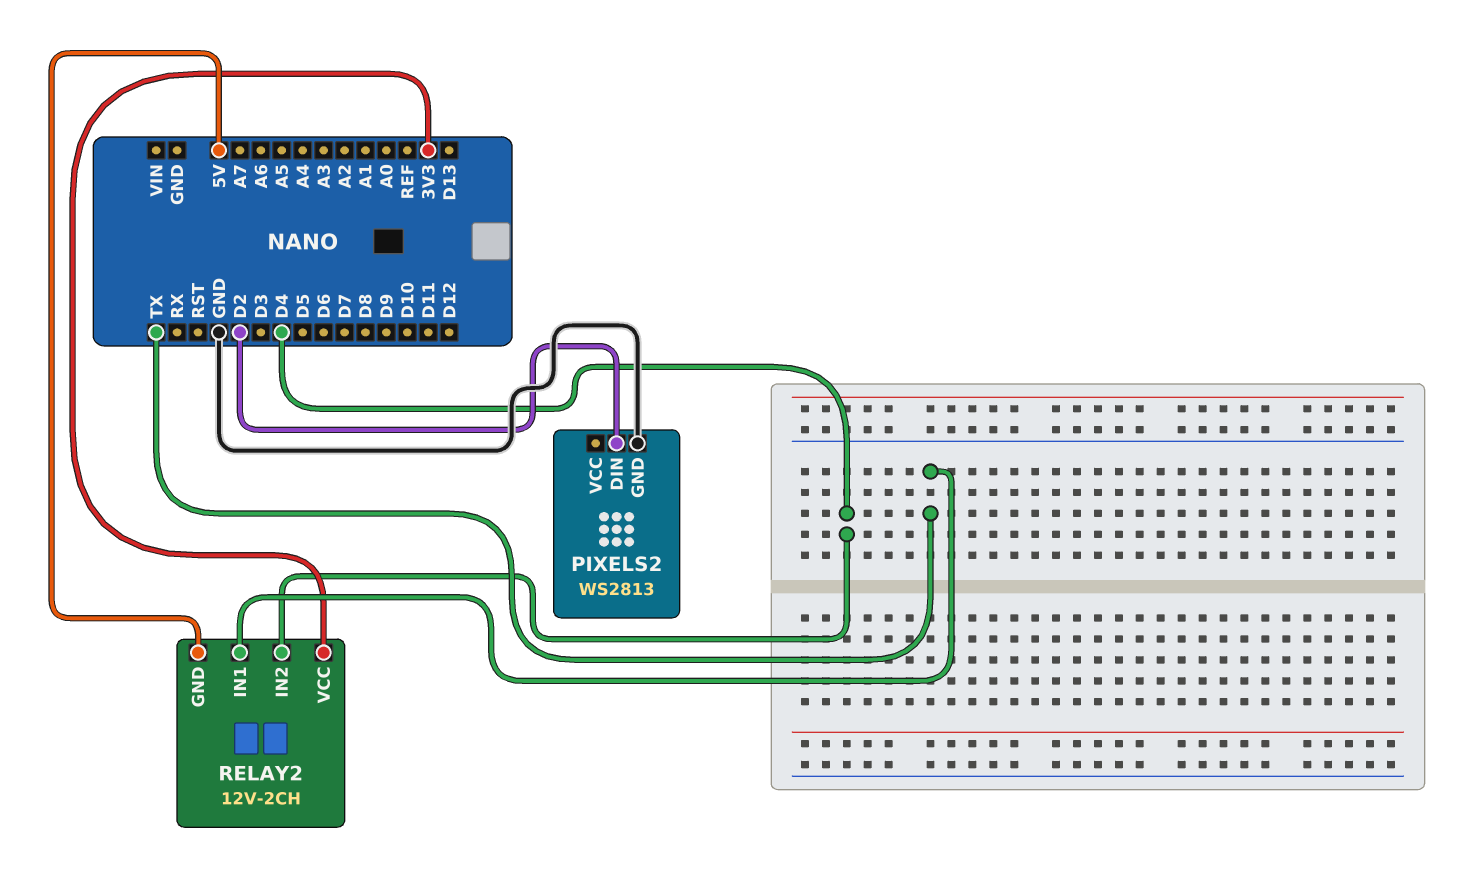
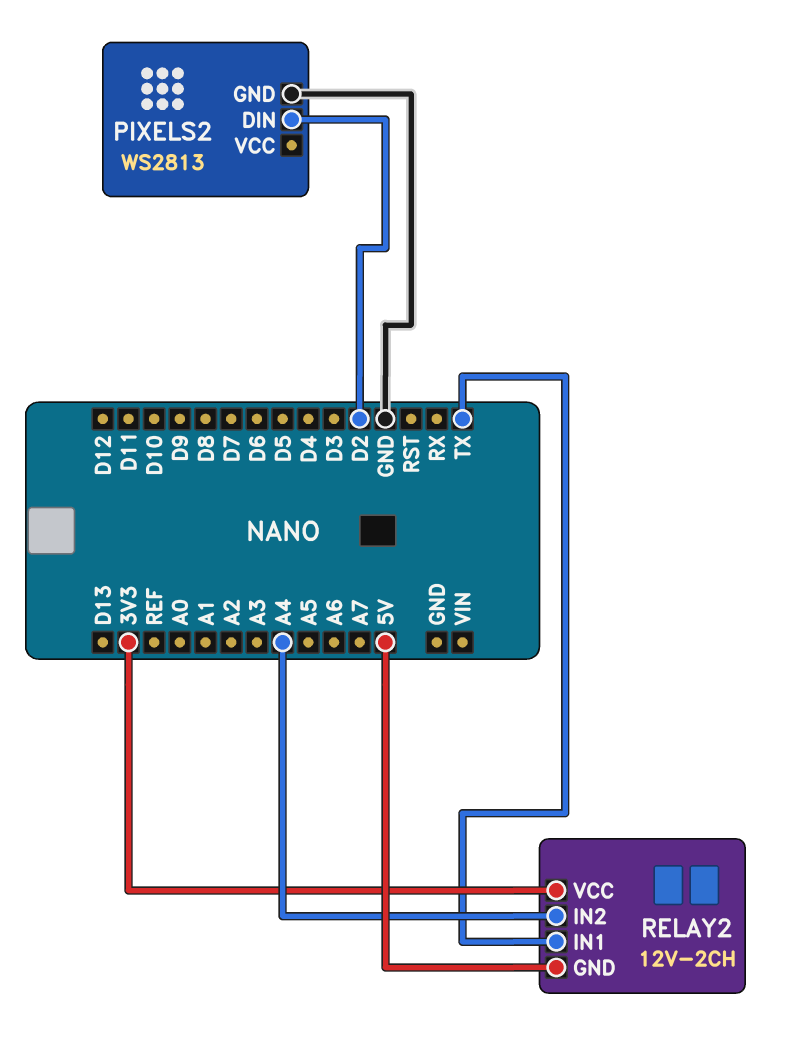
RELAY2 pin IN2: D4 -> A4

